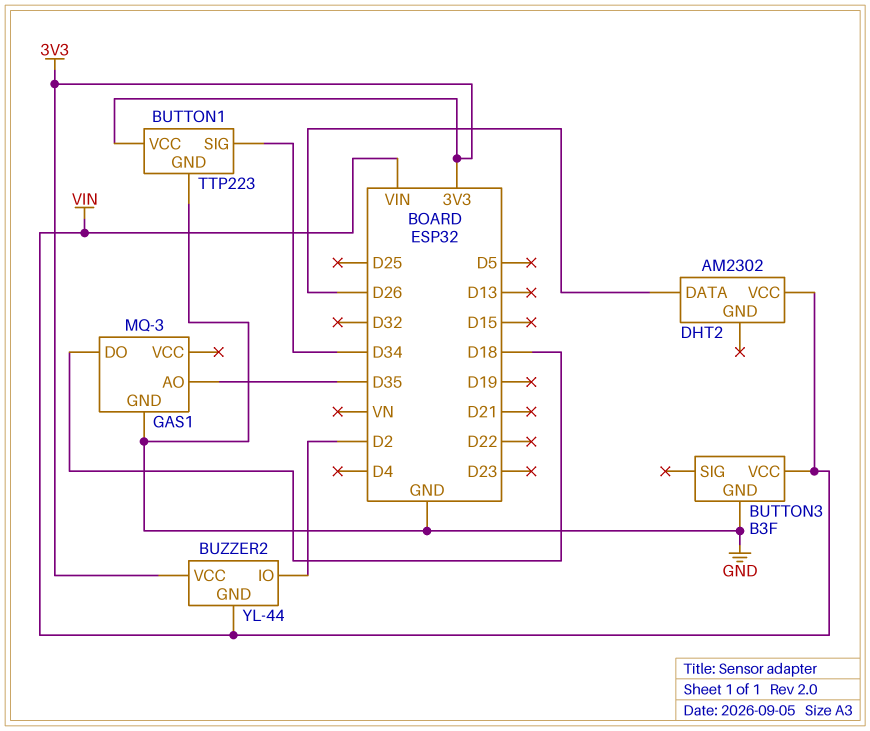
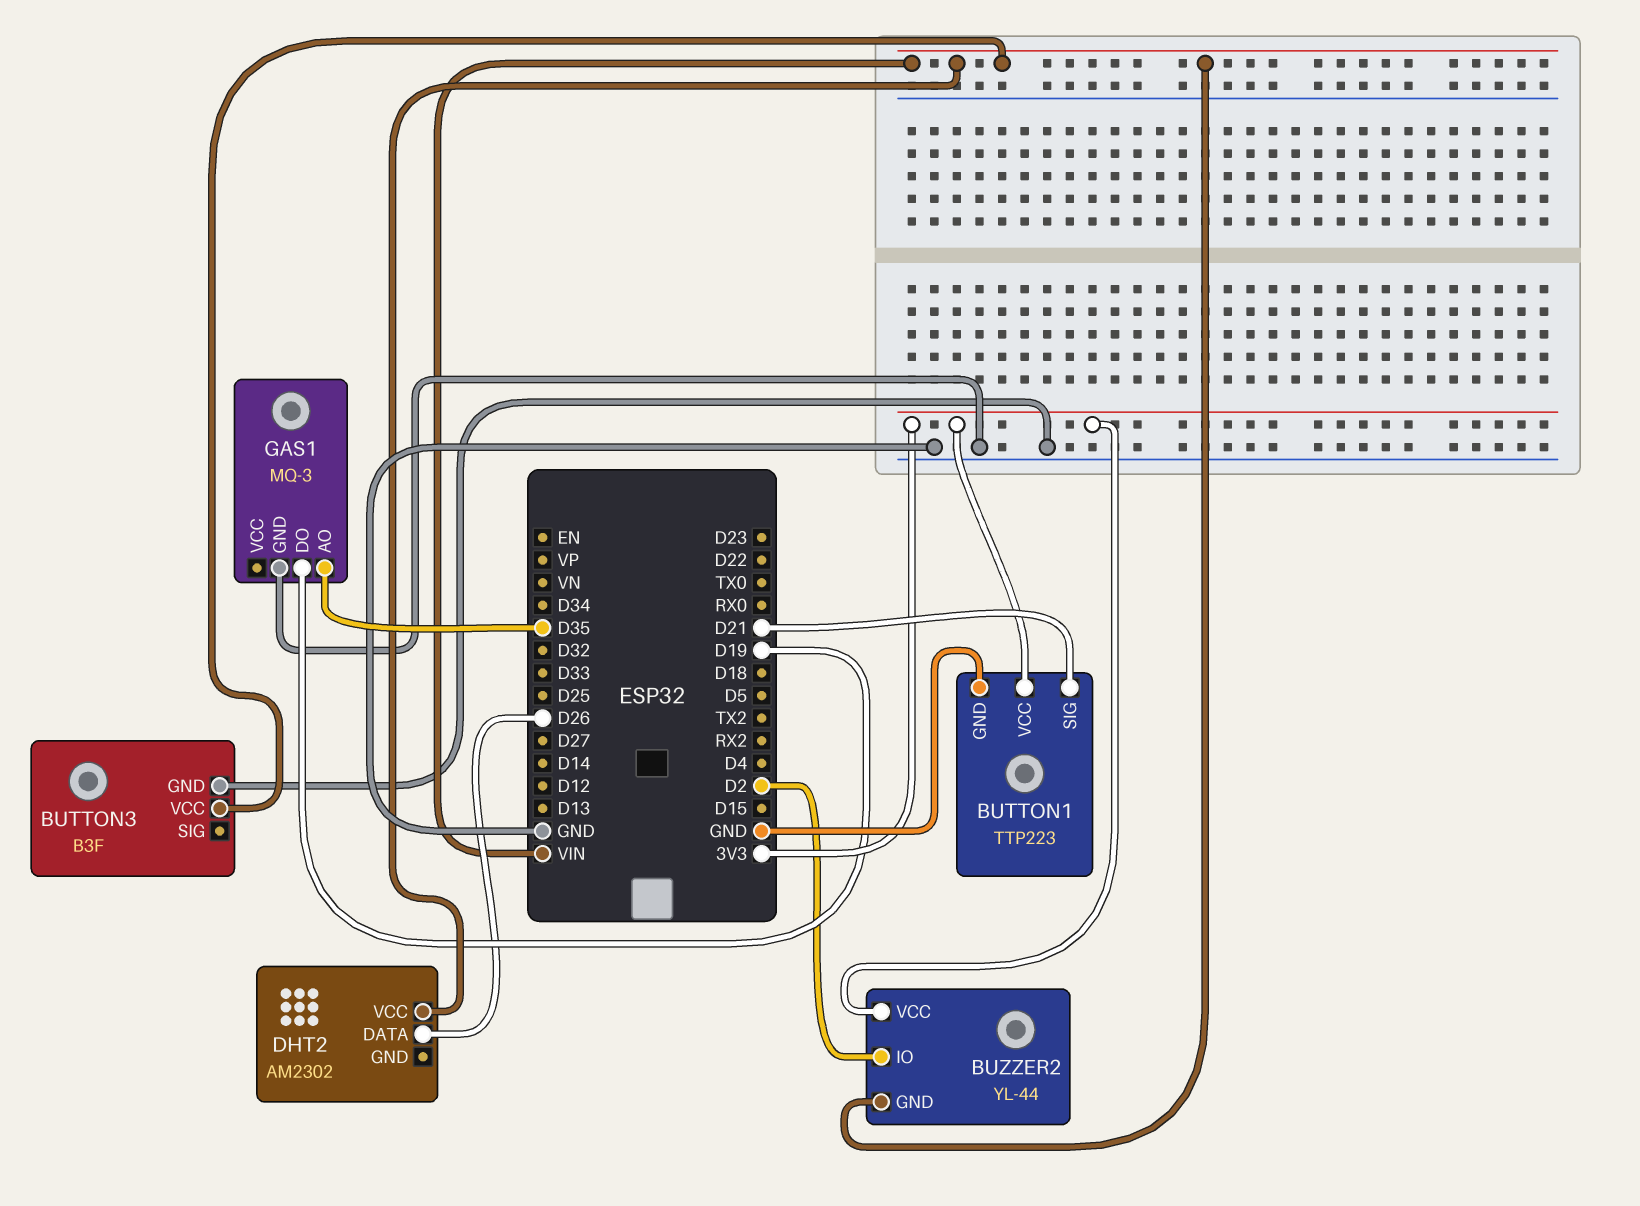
BUTTON1 pin SIG: D34 -> D21
GAS1 pin DO: D18 -> D19

